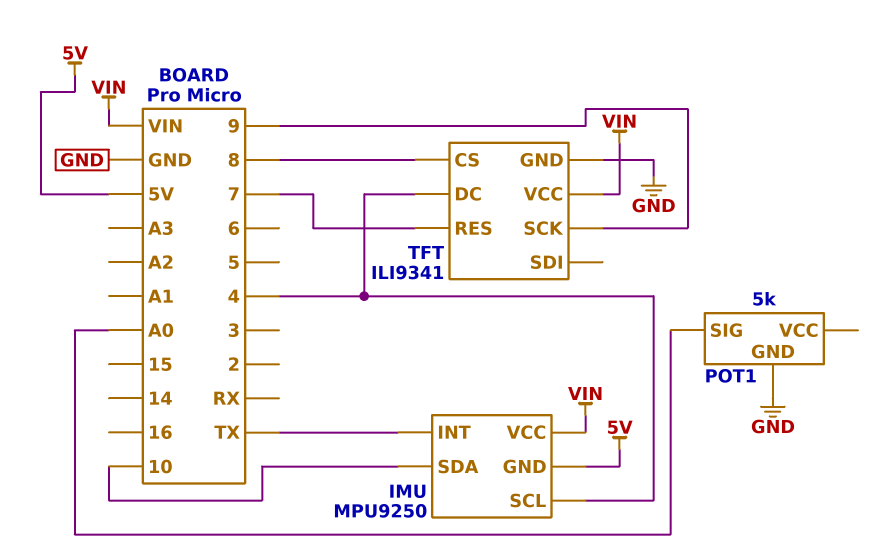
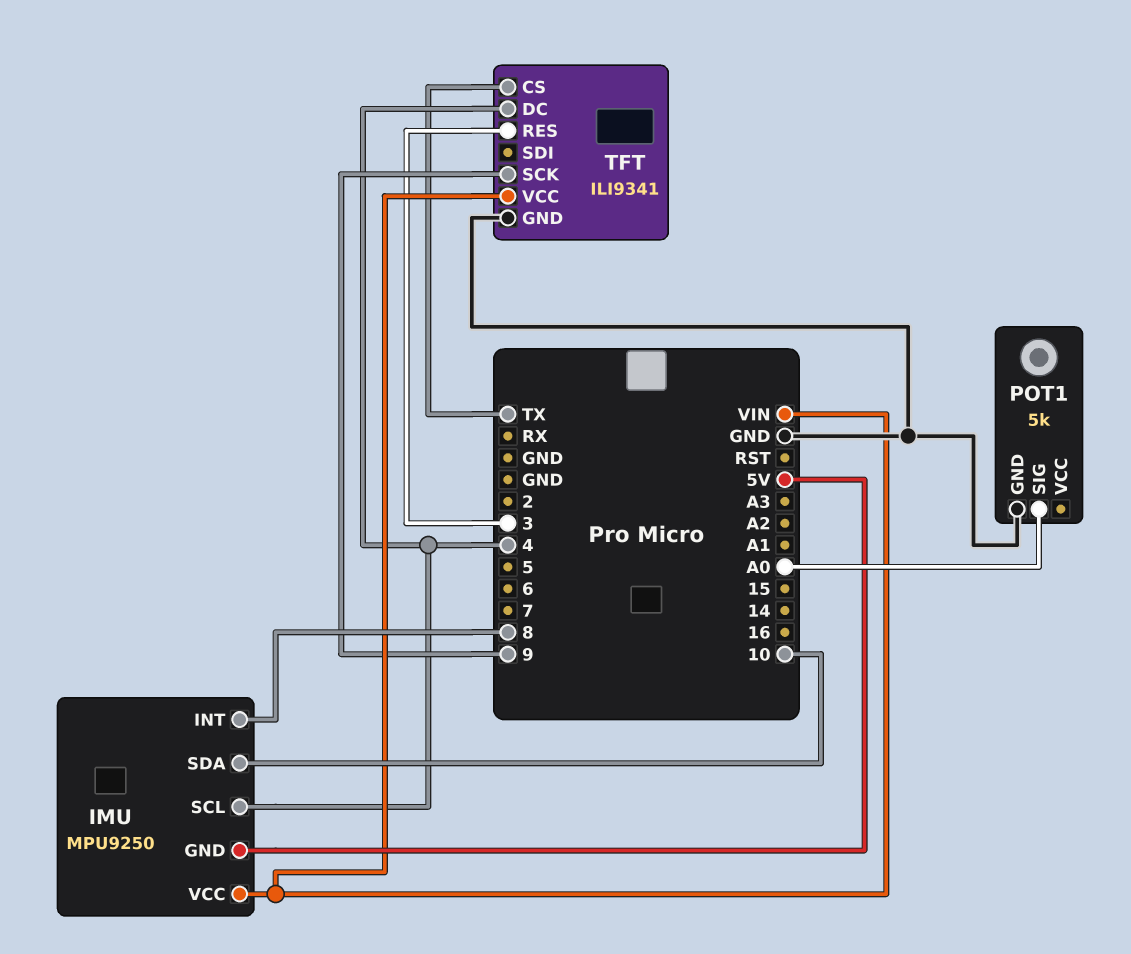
IMU pin INT: TX -> 8
TFT pin CS: 8 -> TX
TFT pin RES: 7 -> 3

